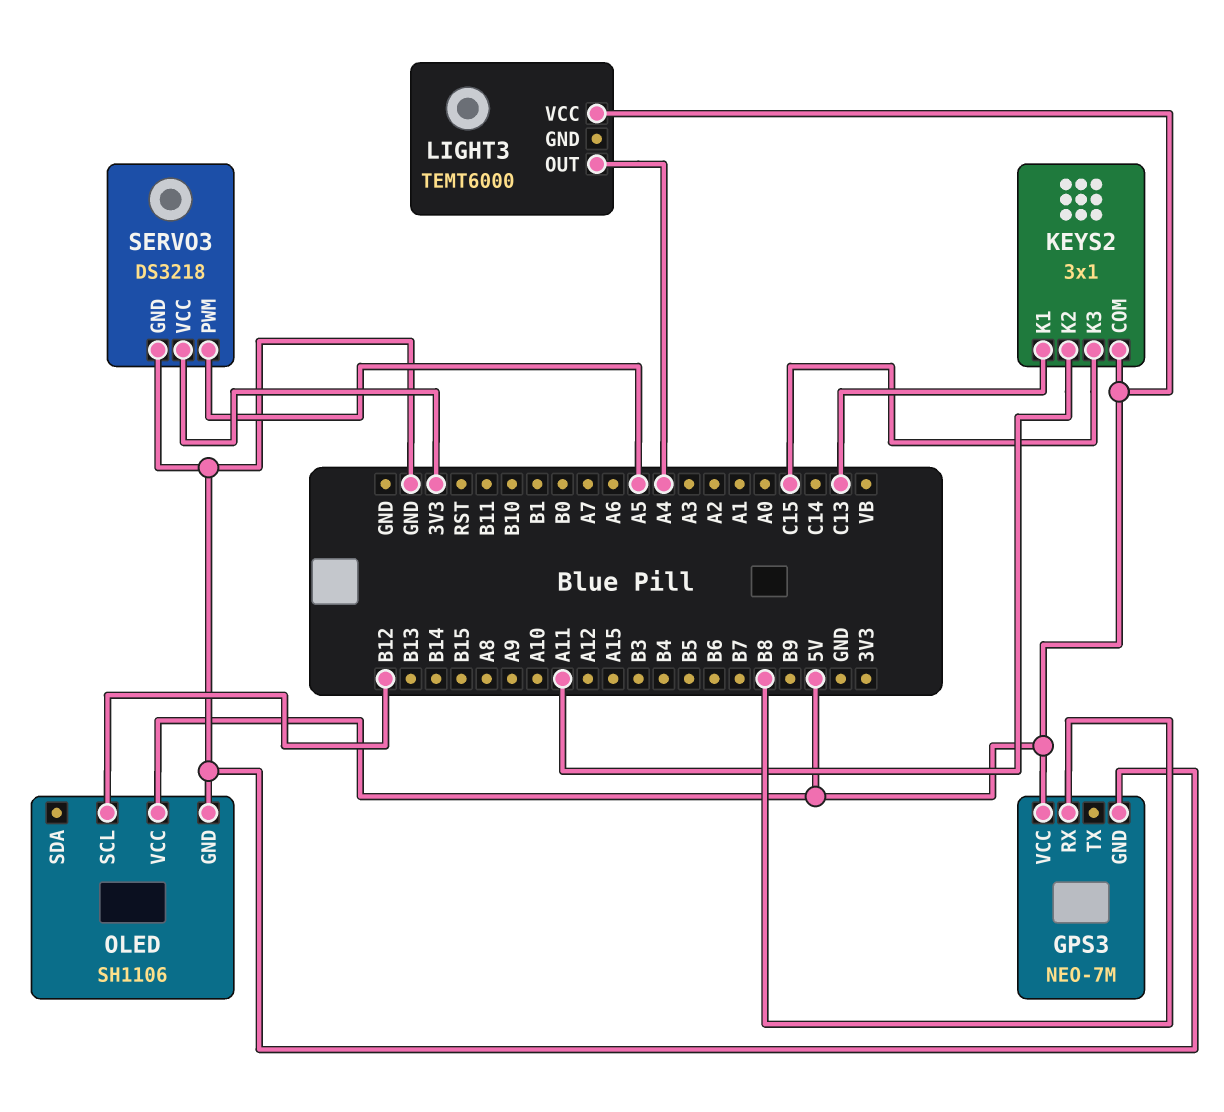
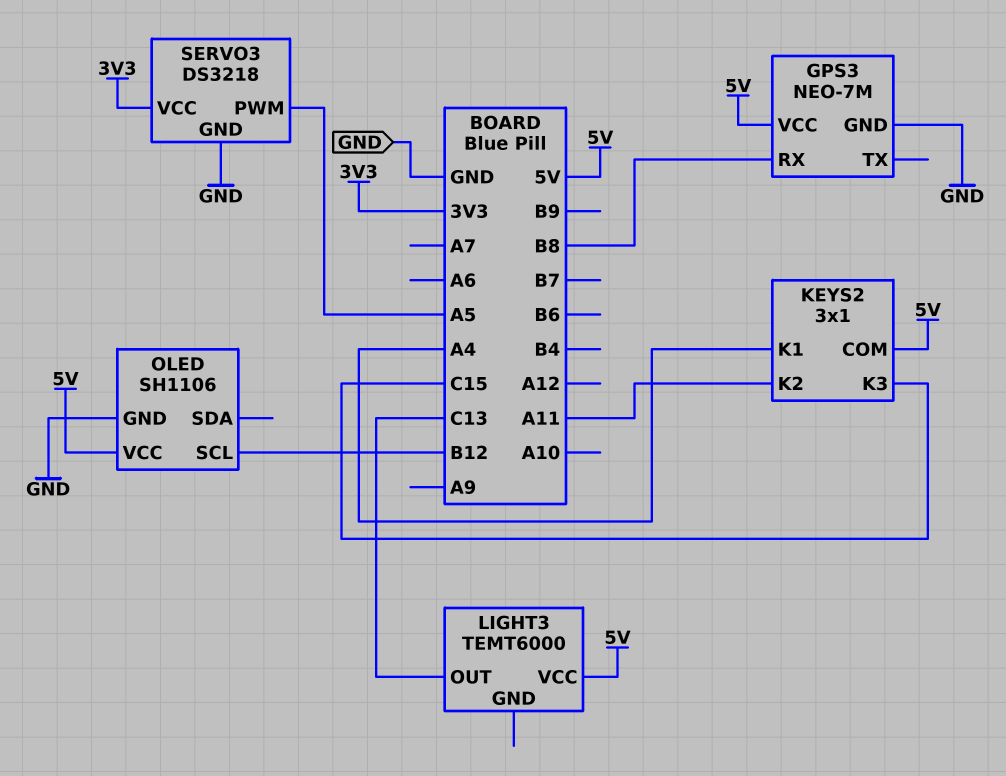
KEYS2 pin K1: C13 -> A4
LIGHT3 pin OUT: A4 -> C13

